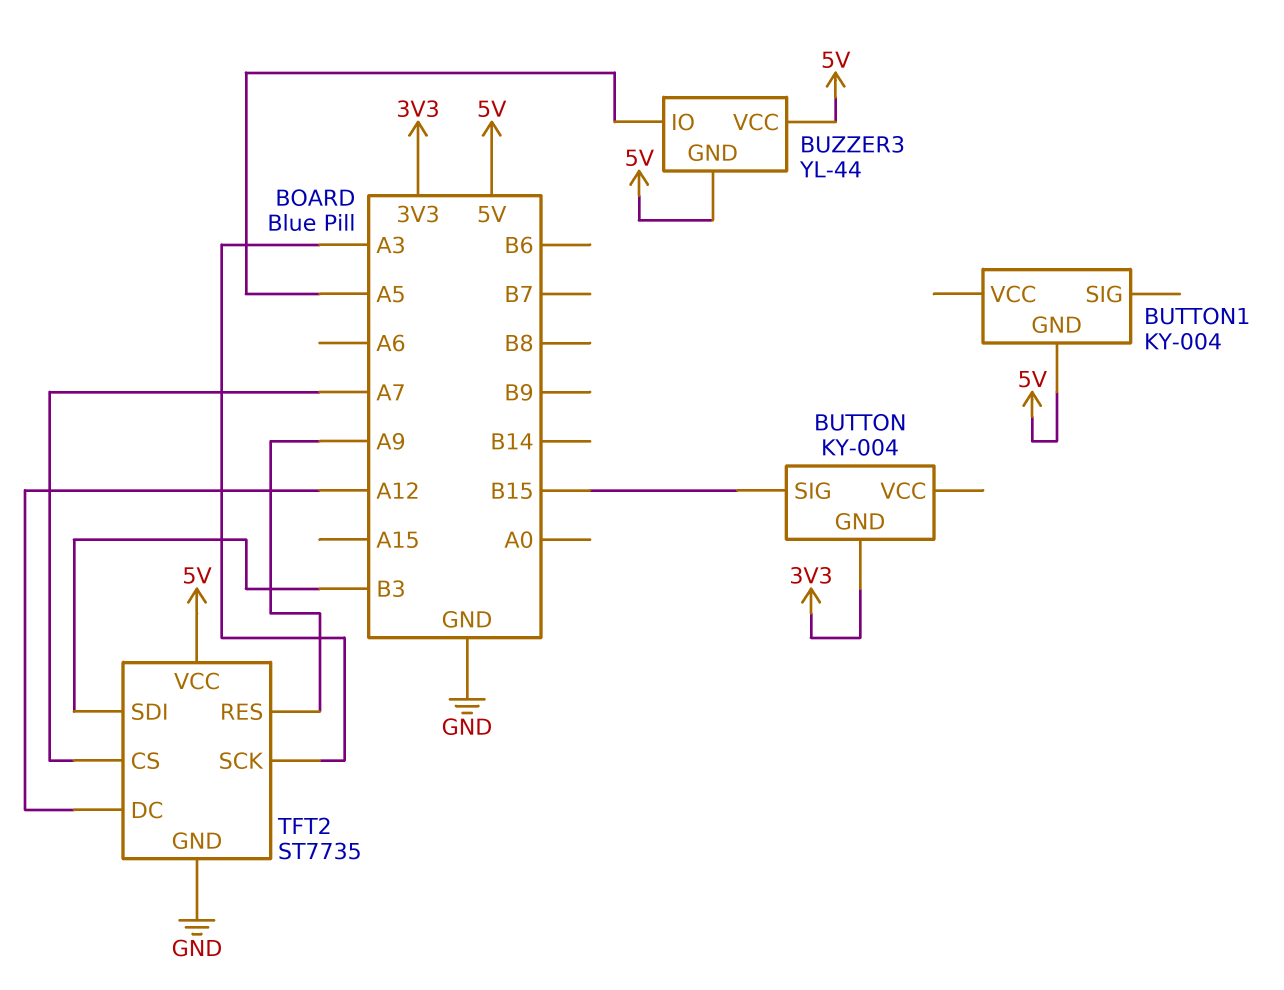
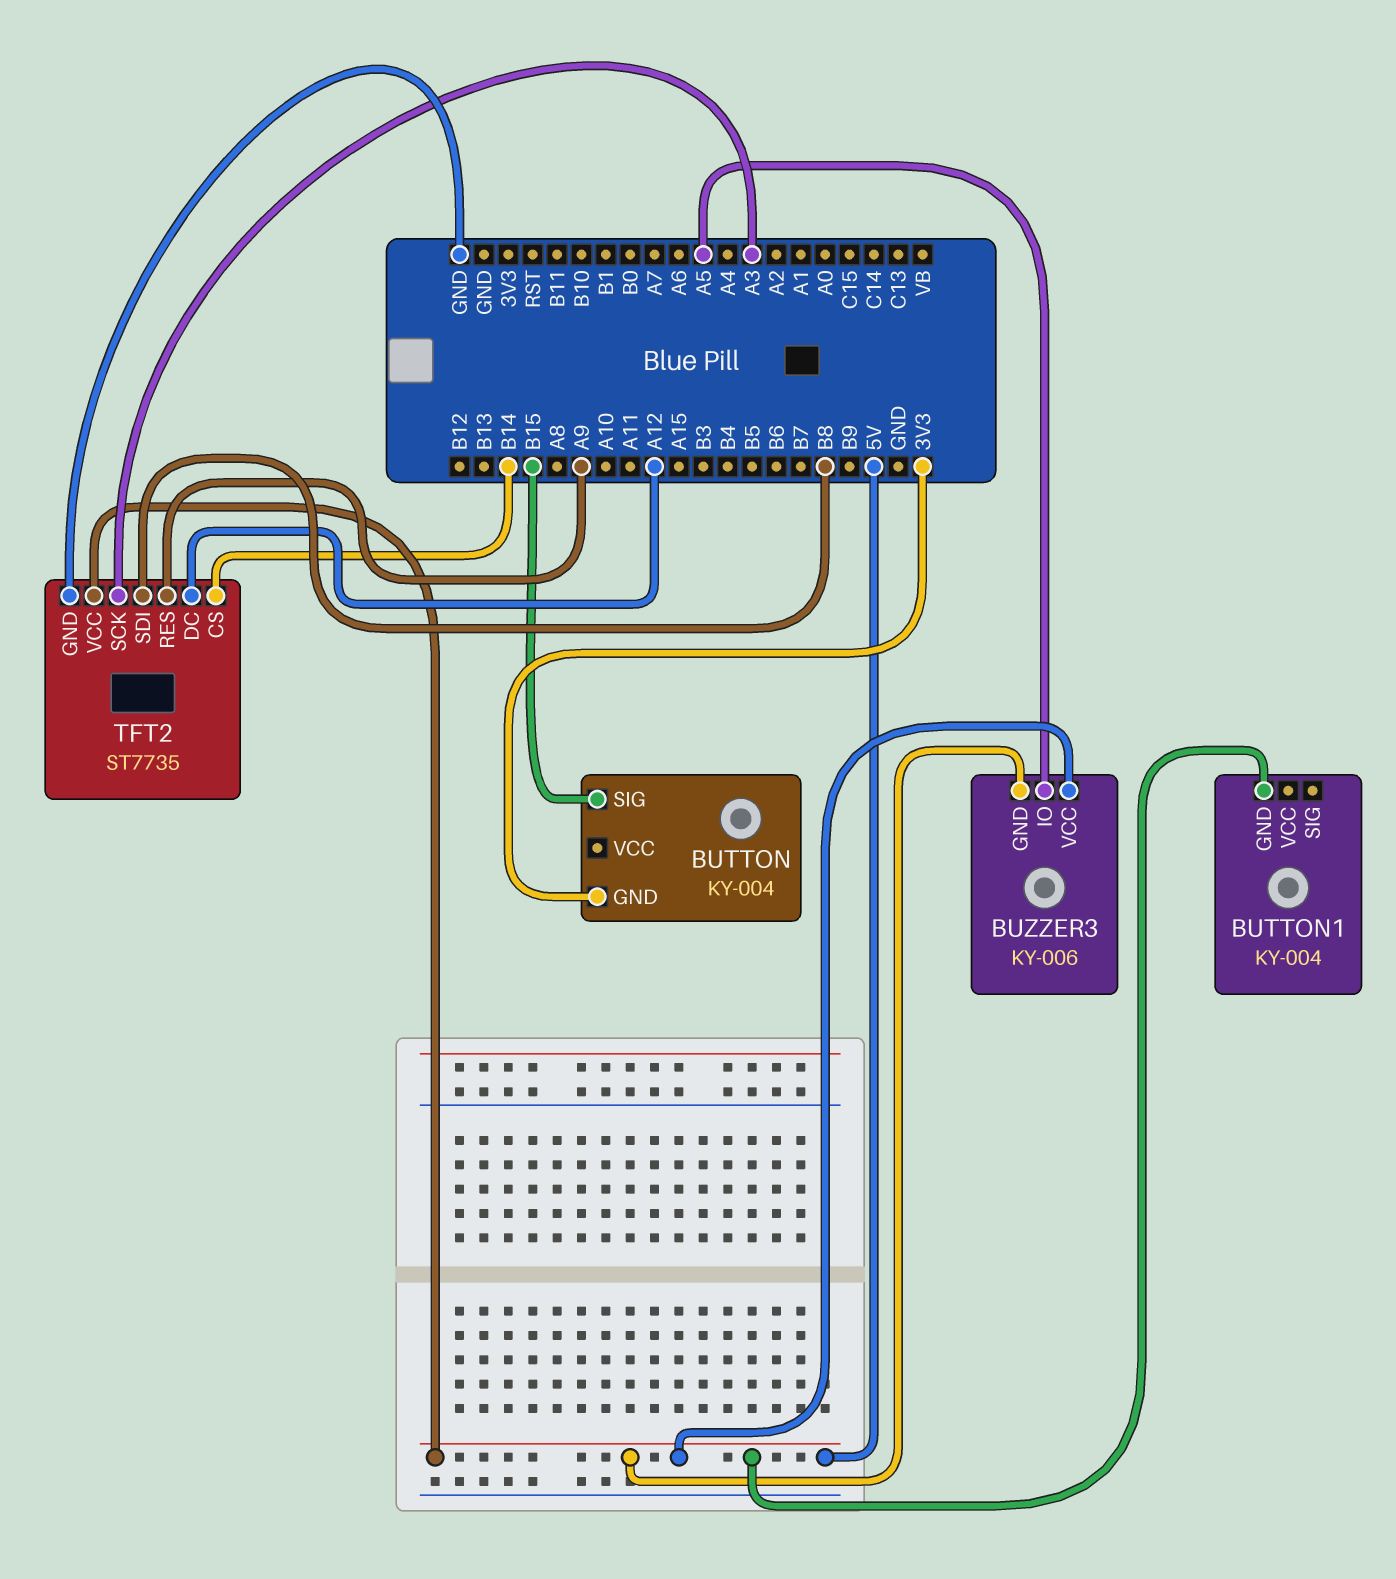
BUZZER3: YL-44 -> KY-006
TFT2 pin CS: A7 -> B14
TFT2 pin SDI: B3 -> B8

